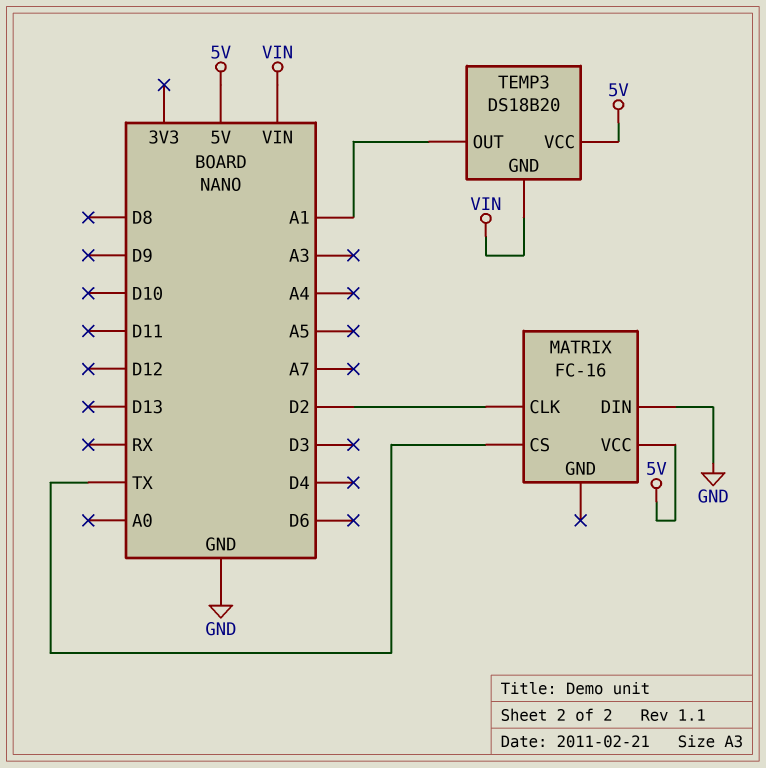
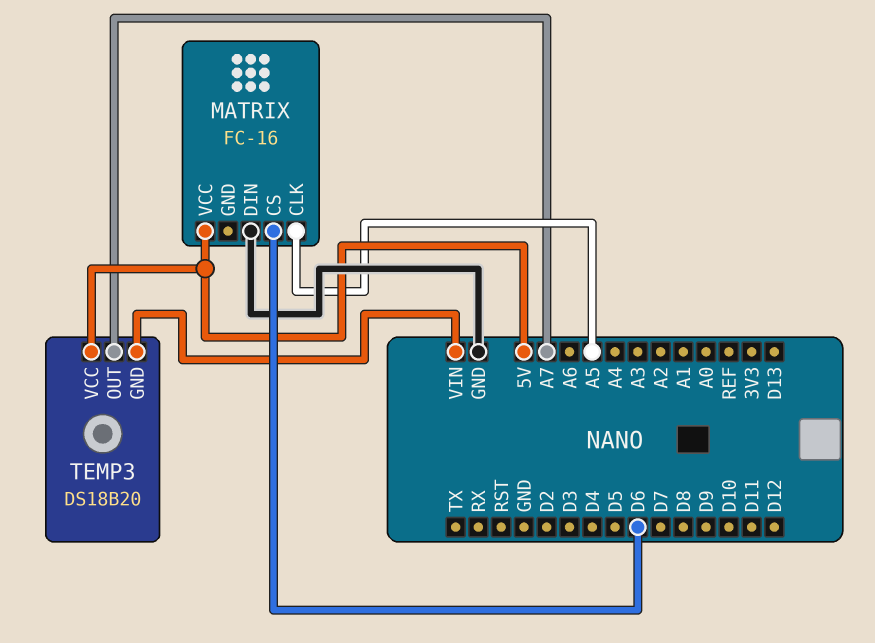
MATRIX pin CLK: D2 -> A5
MATRIX pin CS: TX -> D6
TEMP3 pin OUT: A1 -> A7

